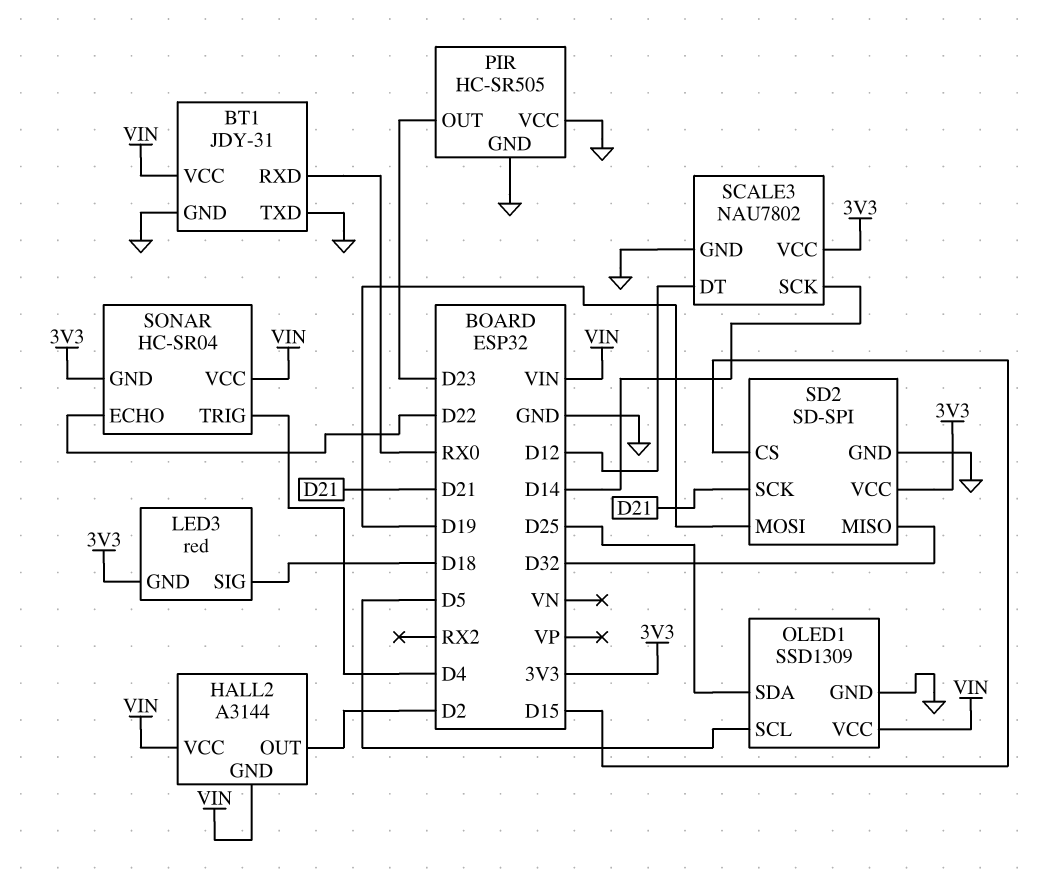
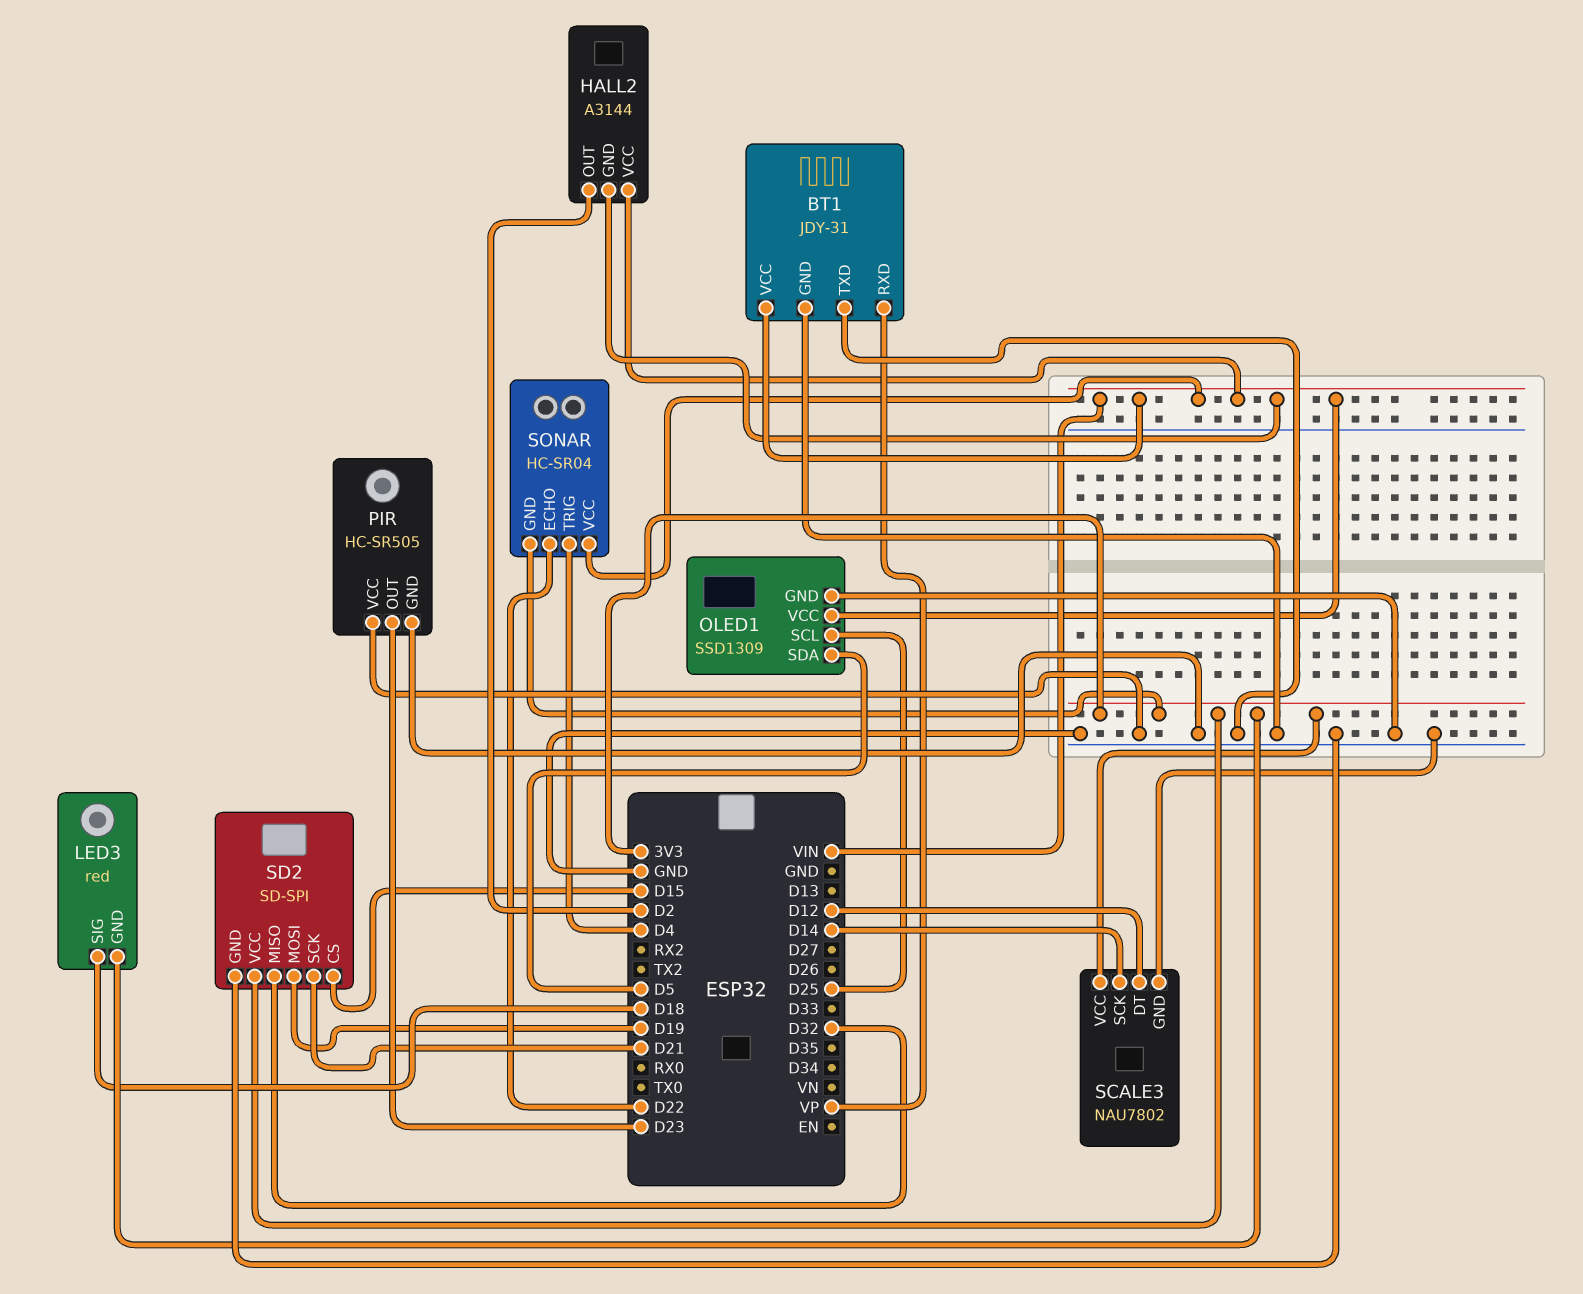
BT1 pin RXD: RX0 -> VP
OLED1 pin SCL: D5 -> D25
OLED1 pin SDA: D25 -> D5

